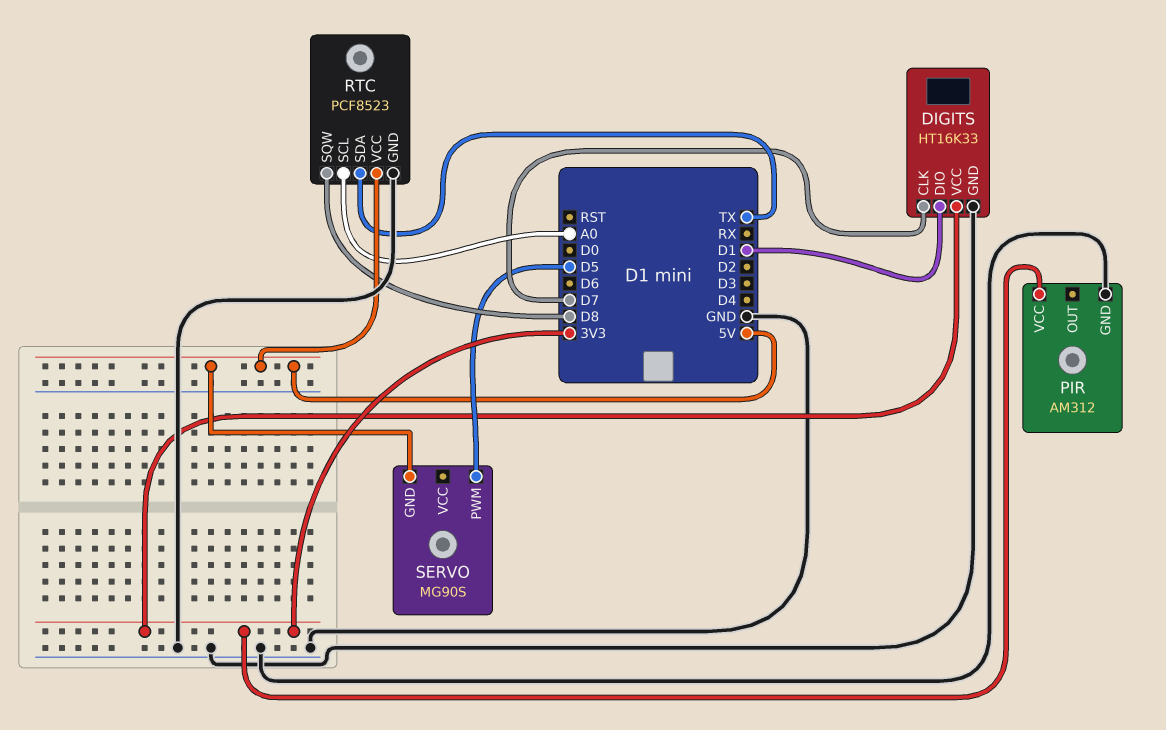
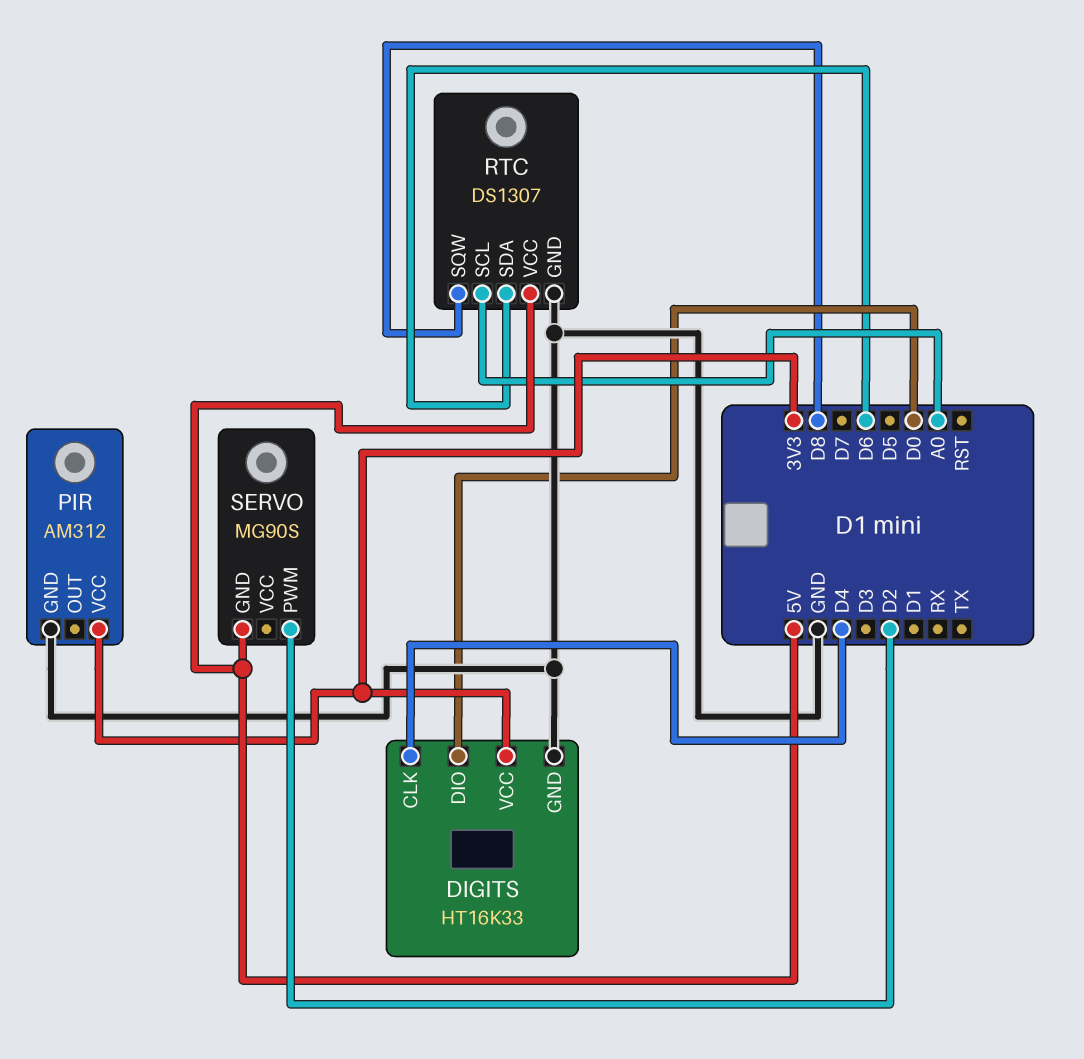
DIGITS pin CLK: D7 -> D4
DIGITS pin DIO: D1 -> D0
RTC: PCF8523 -> DS1307
RTC pin SDA: TX -> D6
SERVO pin PWM: D5 -> D2

